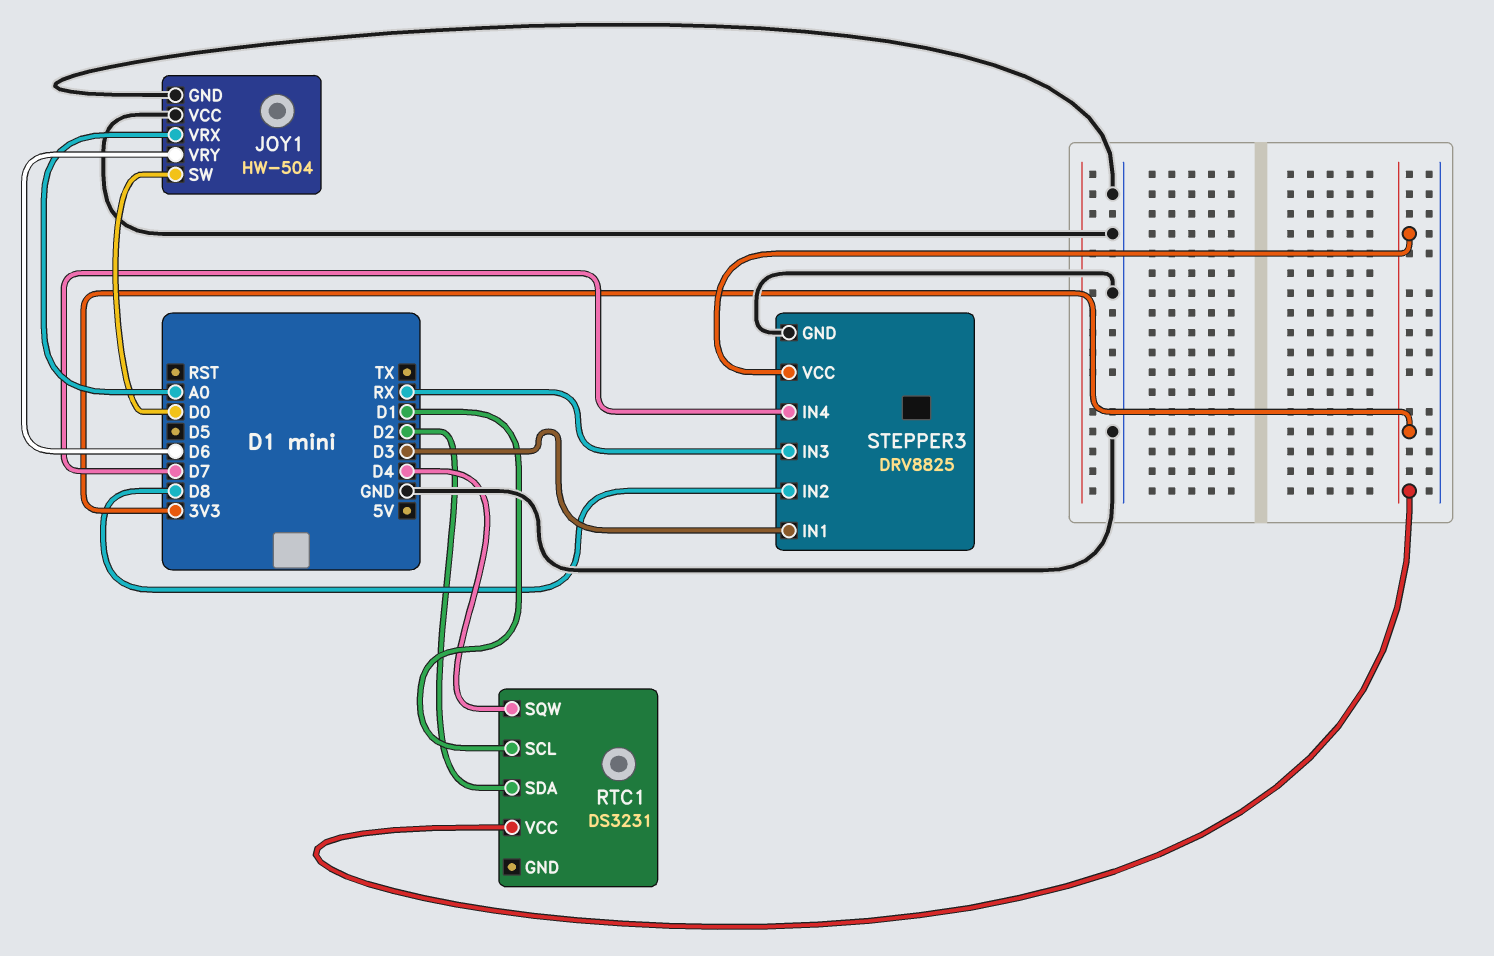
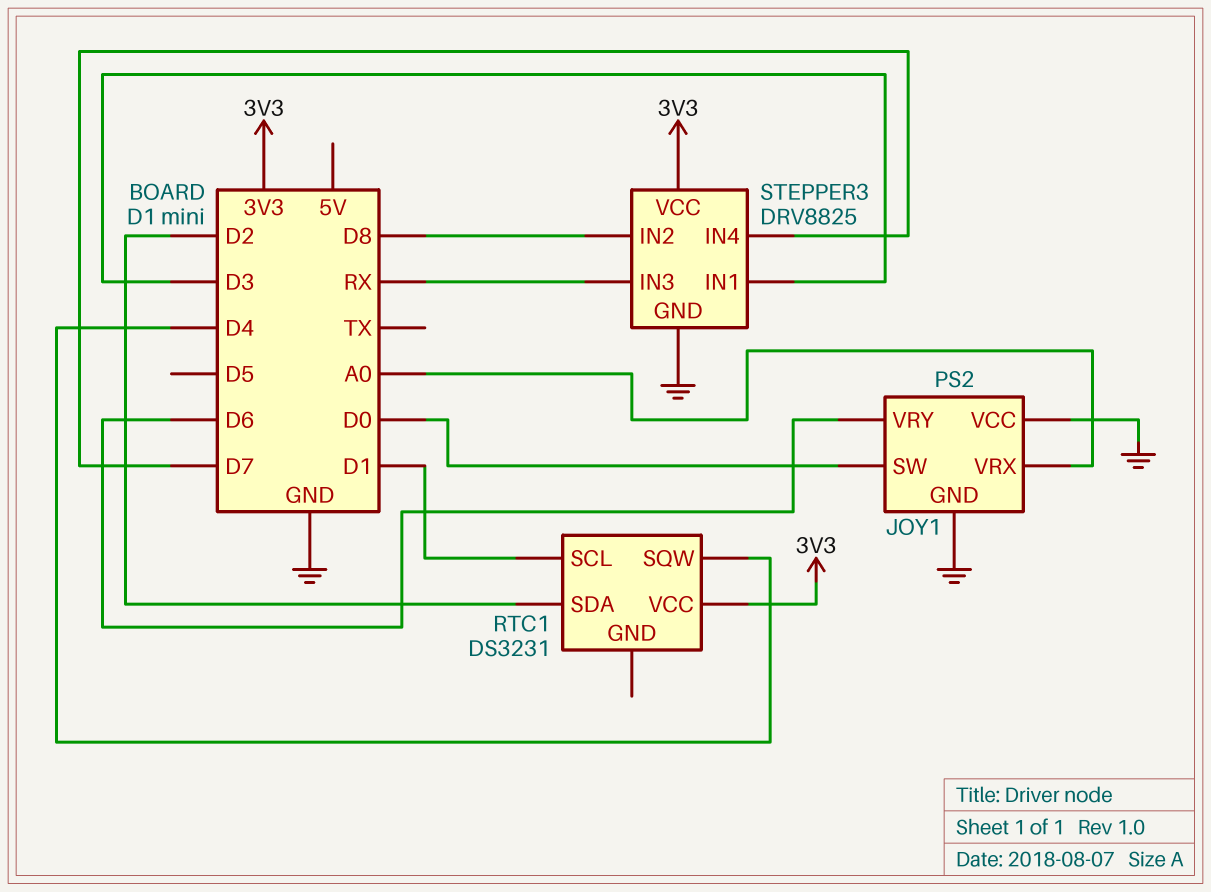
JOY1: HW-504 -> PS2

